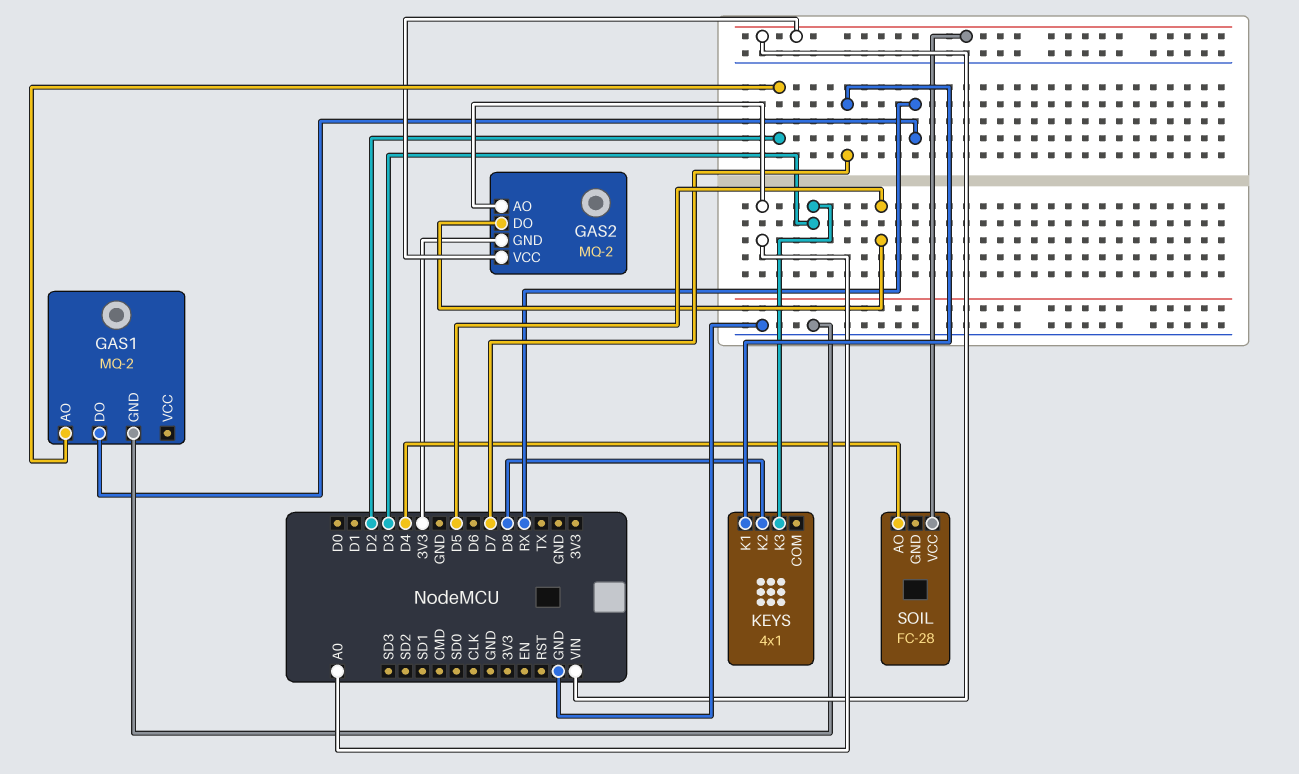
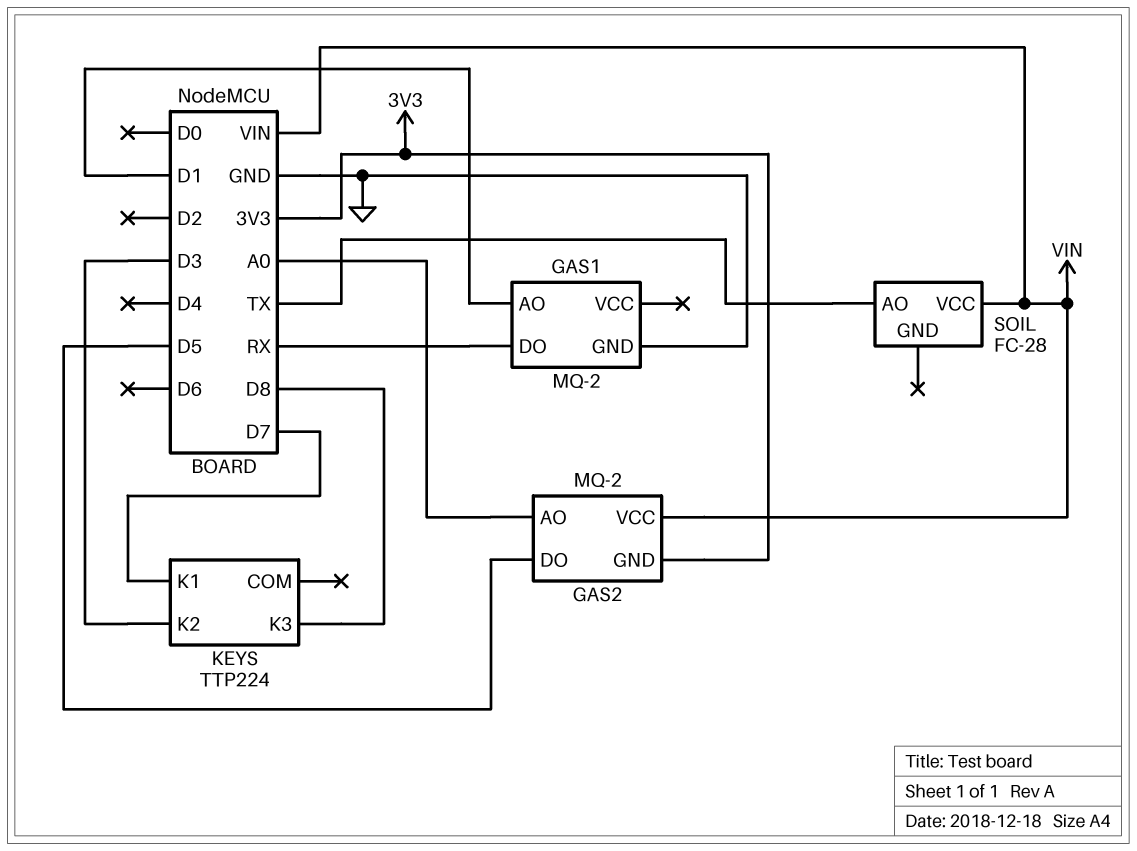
GAS1 pin AO: D2 -> D1
KEYS: 4x1 -> TTP224
KEYS pin K2: D8 -> D3
KEYS pin K3: D3 -> D8
SOIL pin AO: D4 -> TX

